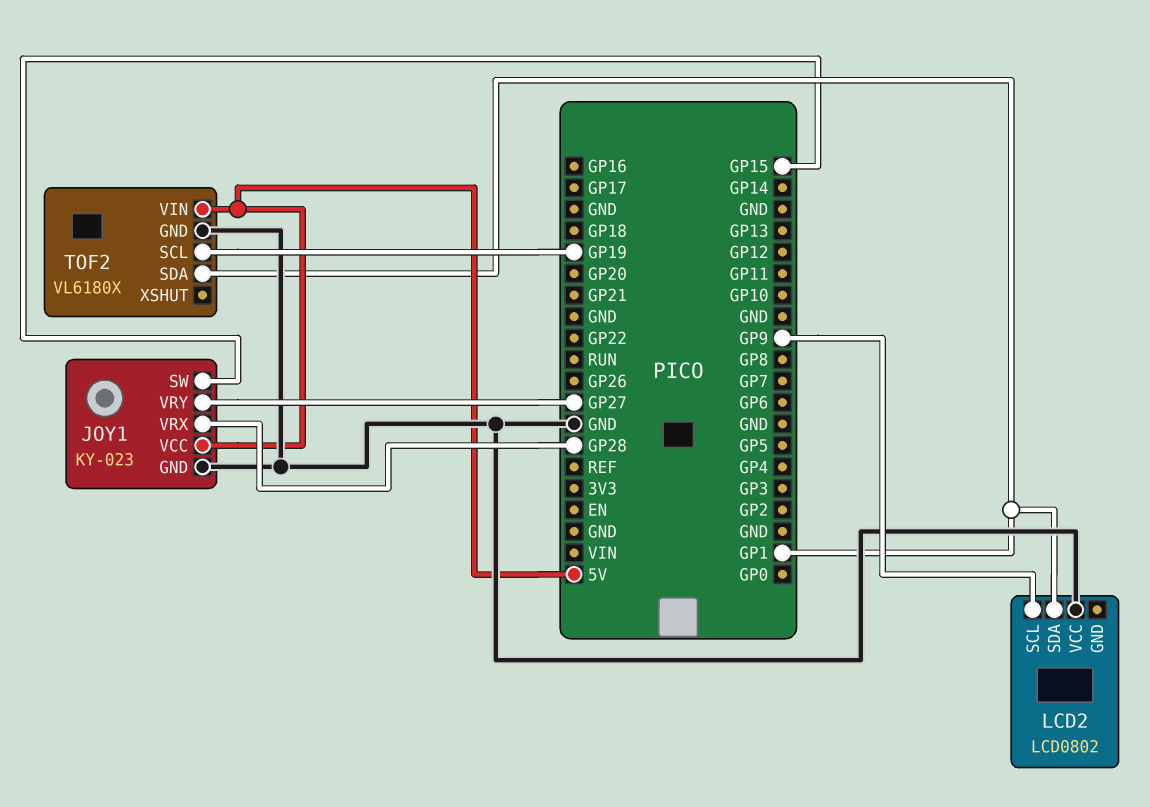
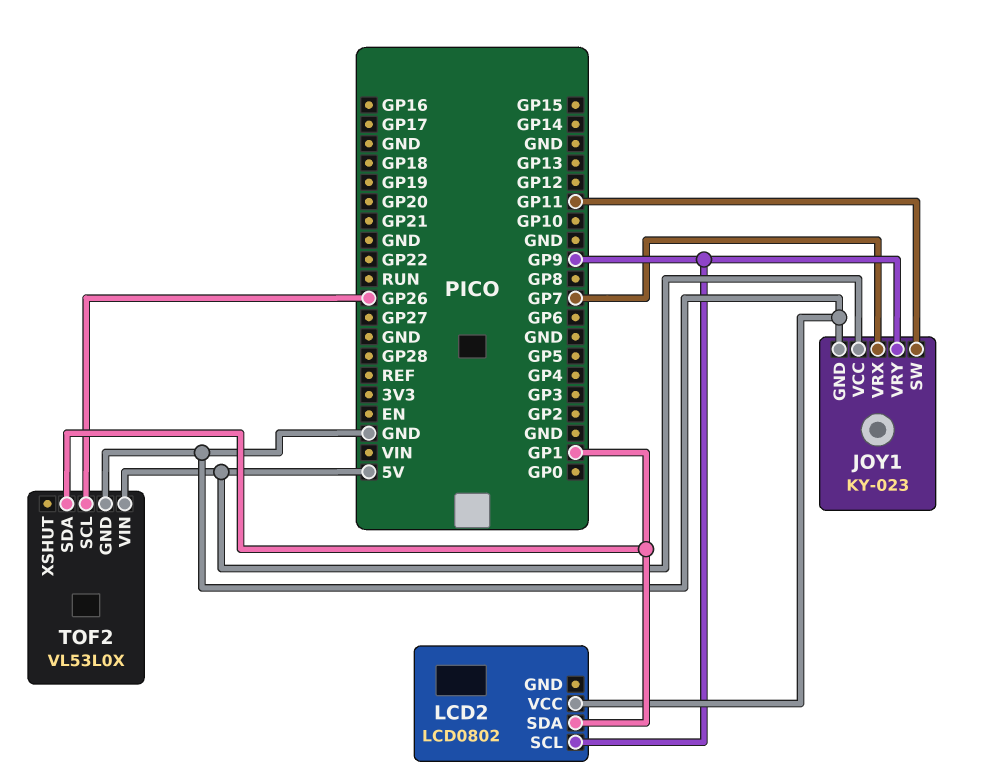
JOY1 pin SW: GP15 -> GP11
JOY1 pin VRX: GP28 -> GP7
JOY1 pin VRY: GP27 -> GP9
TOF2: VL6180X -> VL53L0X
TOF2 pin SCL: GP19 -> GP26

